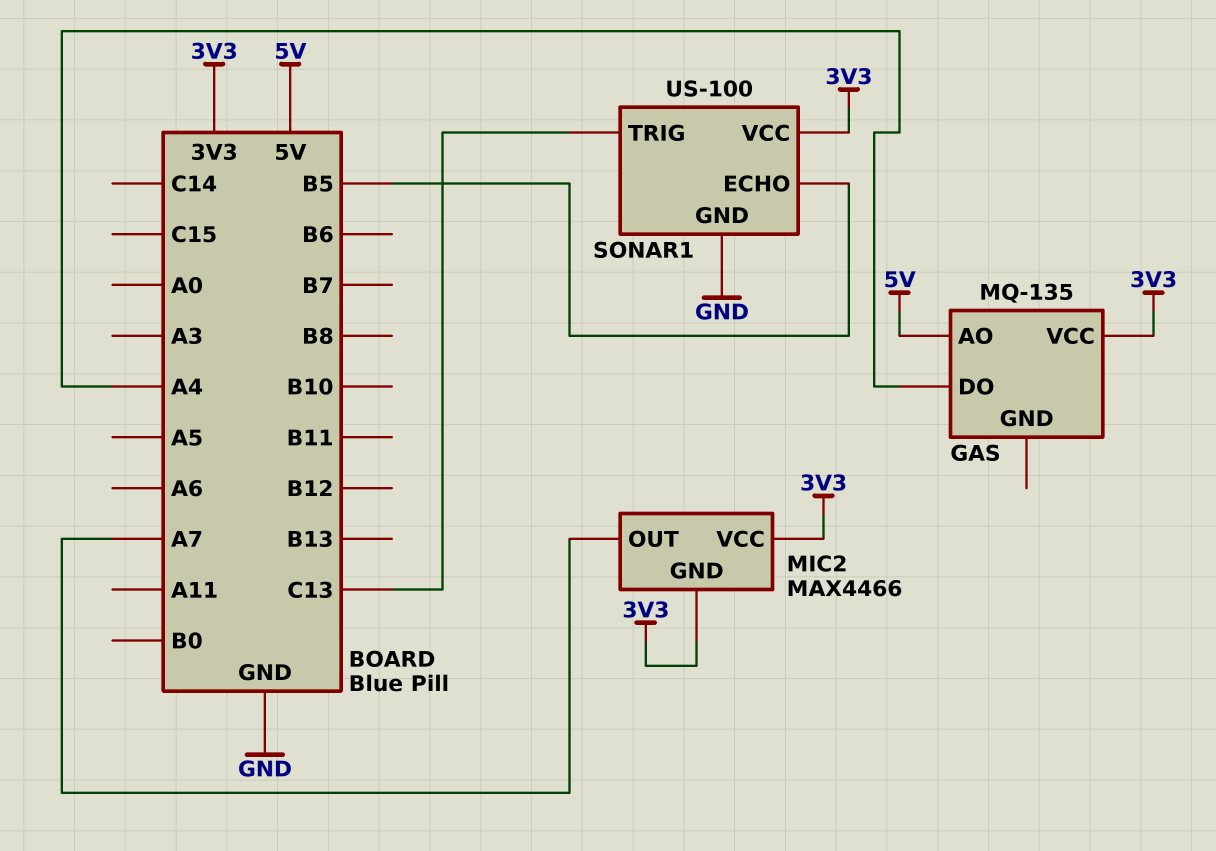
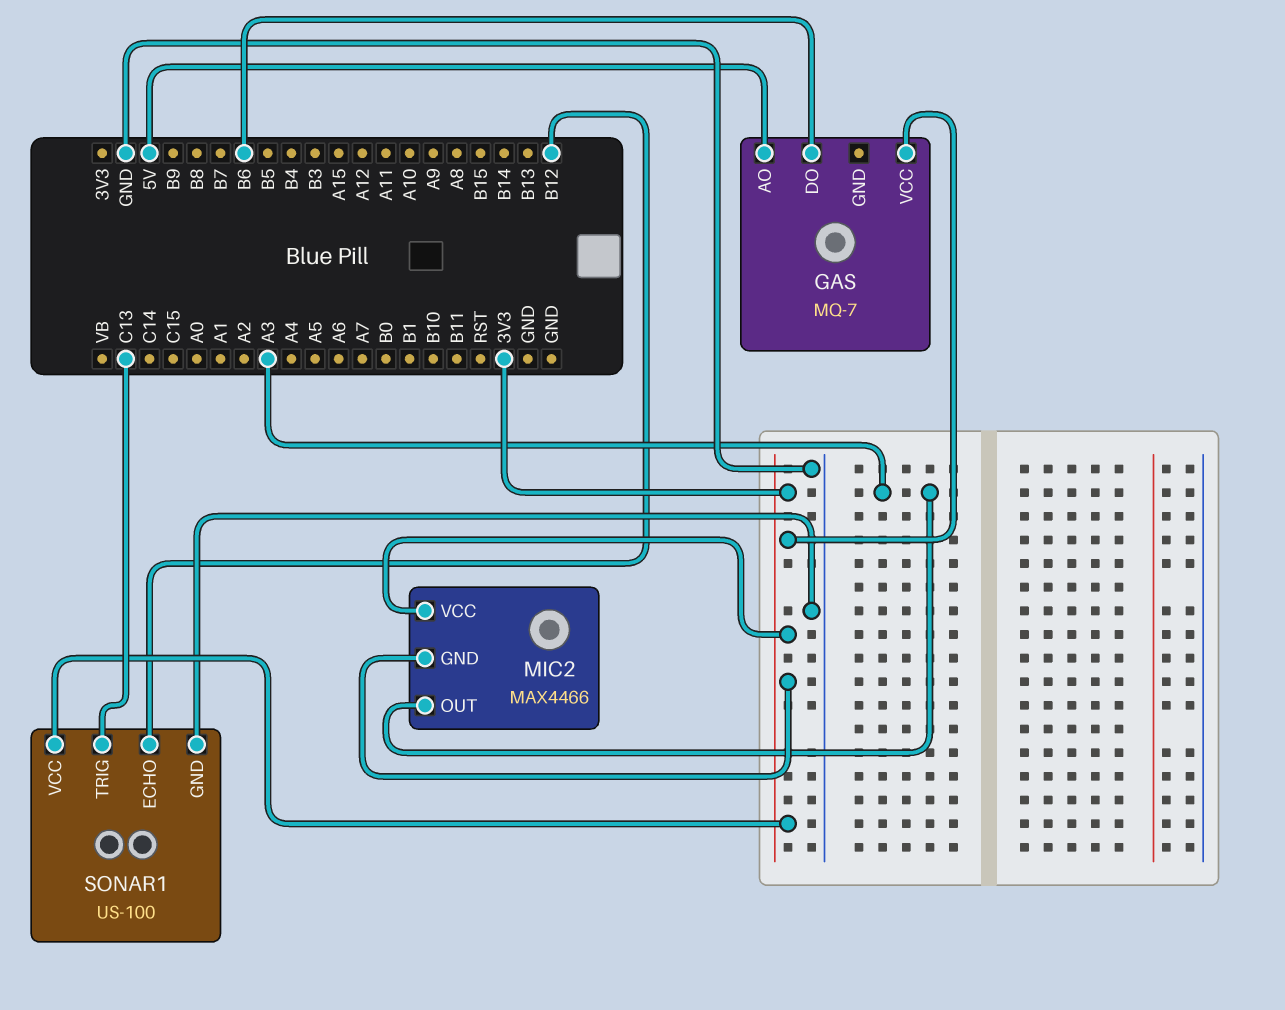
GAS: MQ-135 -> MQ-7
GAS pin DO: A4 -> B6
MIC2 pin OUT: A7 -> A3
SONAR1 pin ECHO: B5 -> B12

